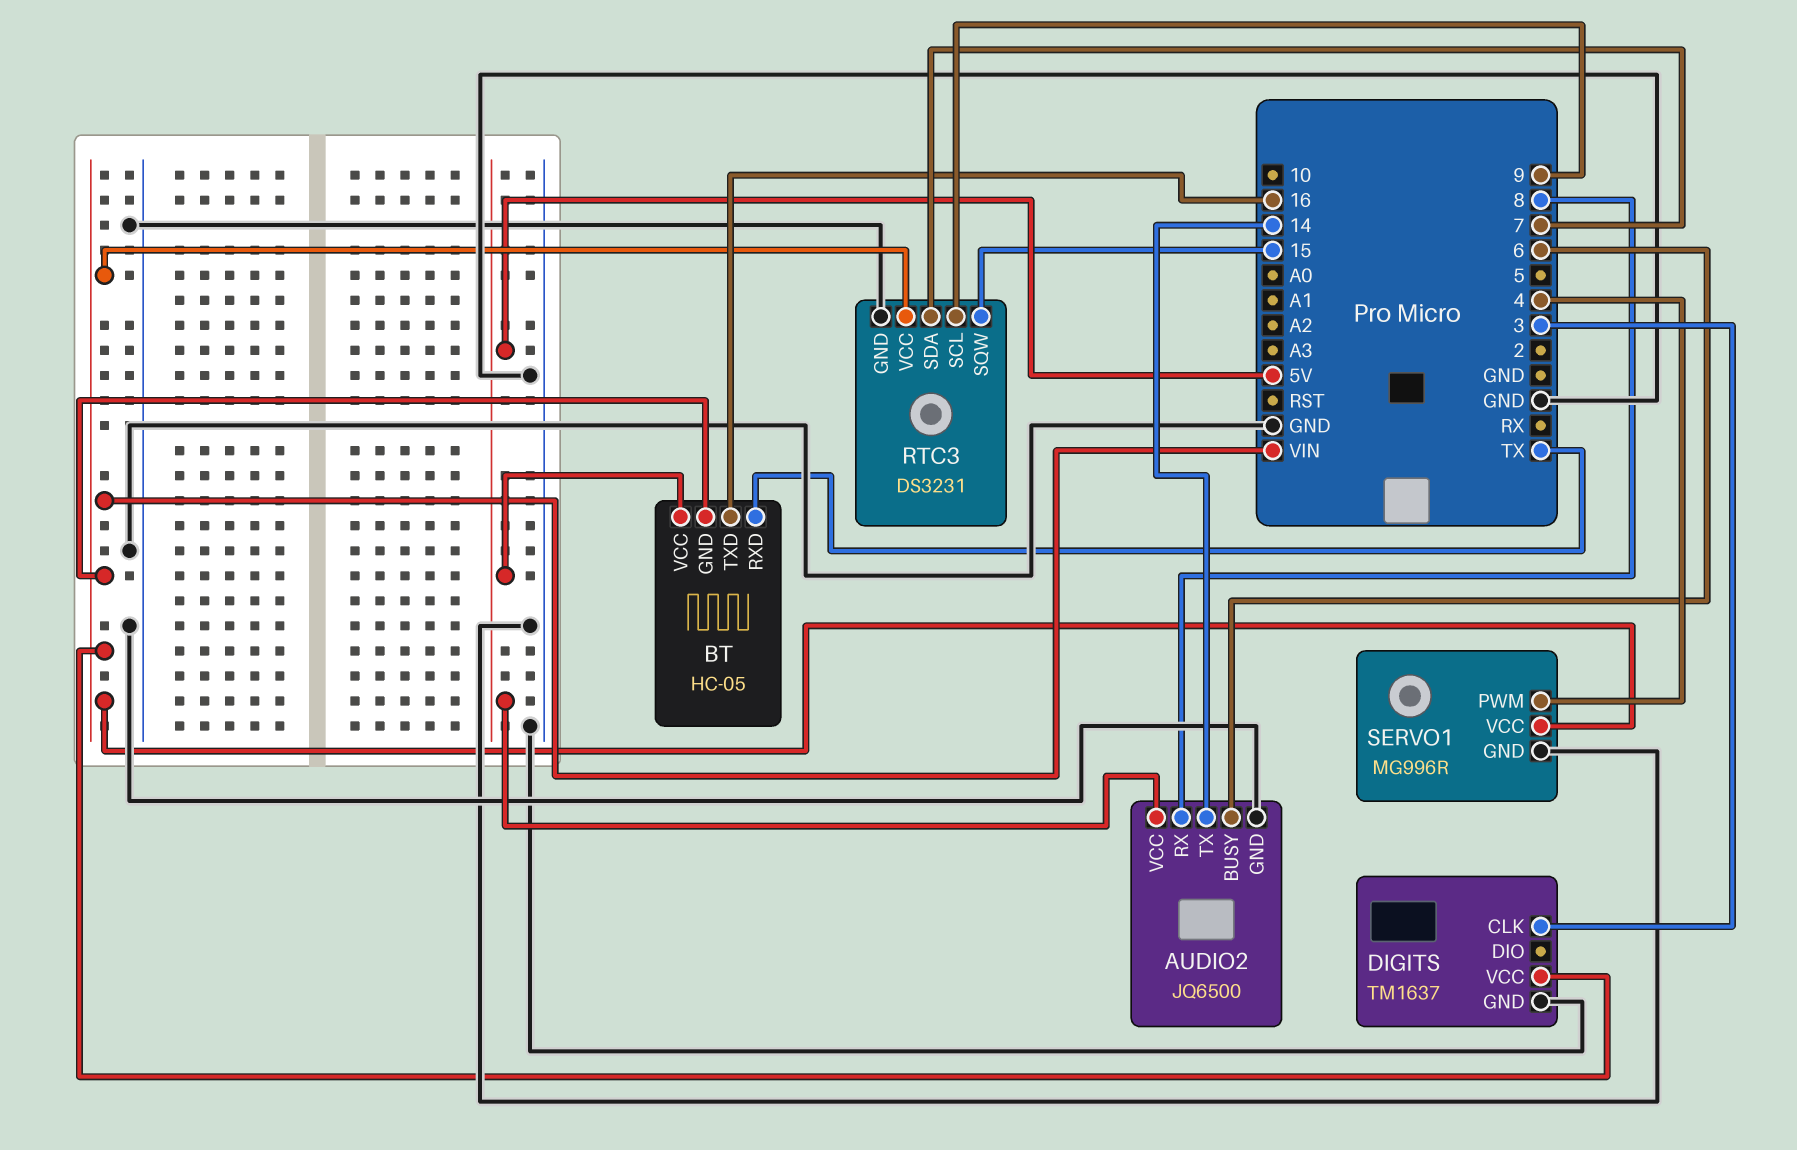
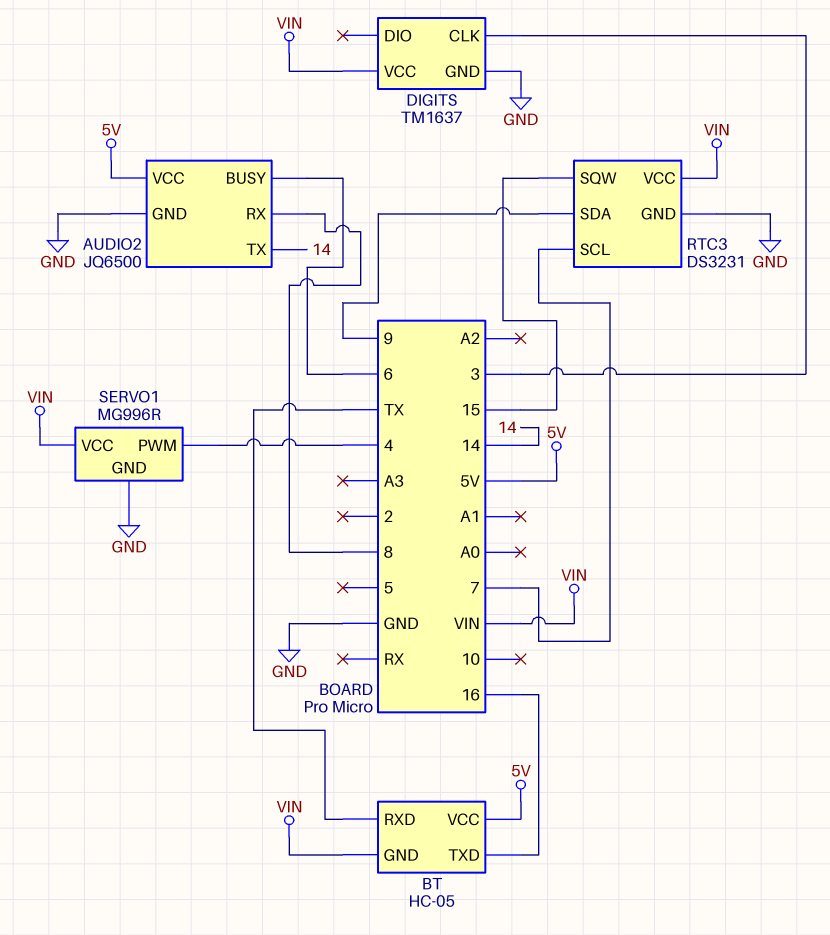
RTC3 pin SCL: 9 -> 7
RTC3 pin SDA: 7 -> 9

